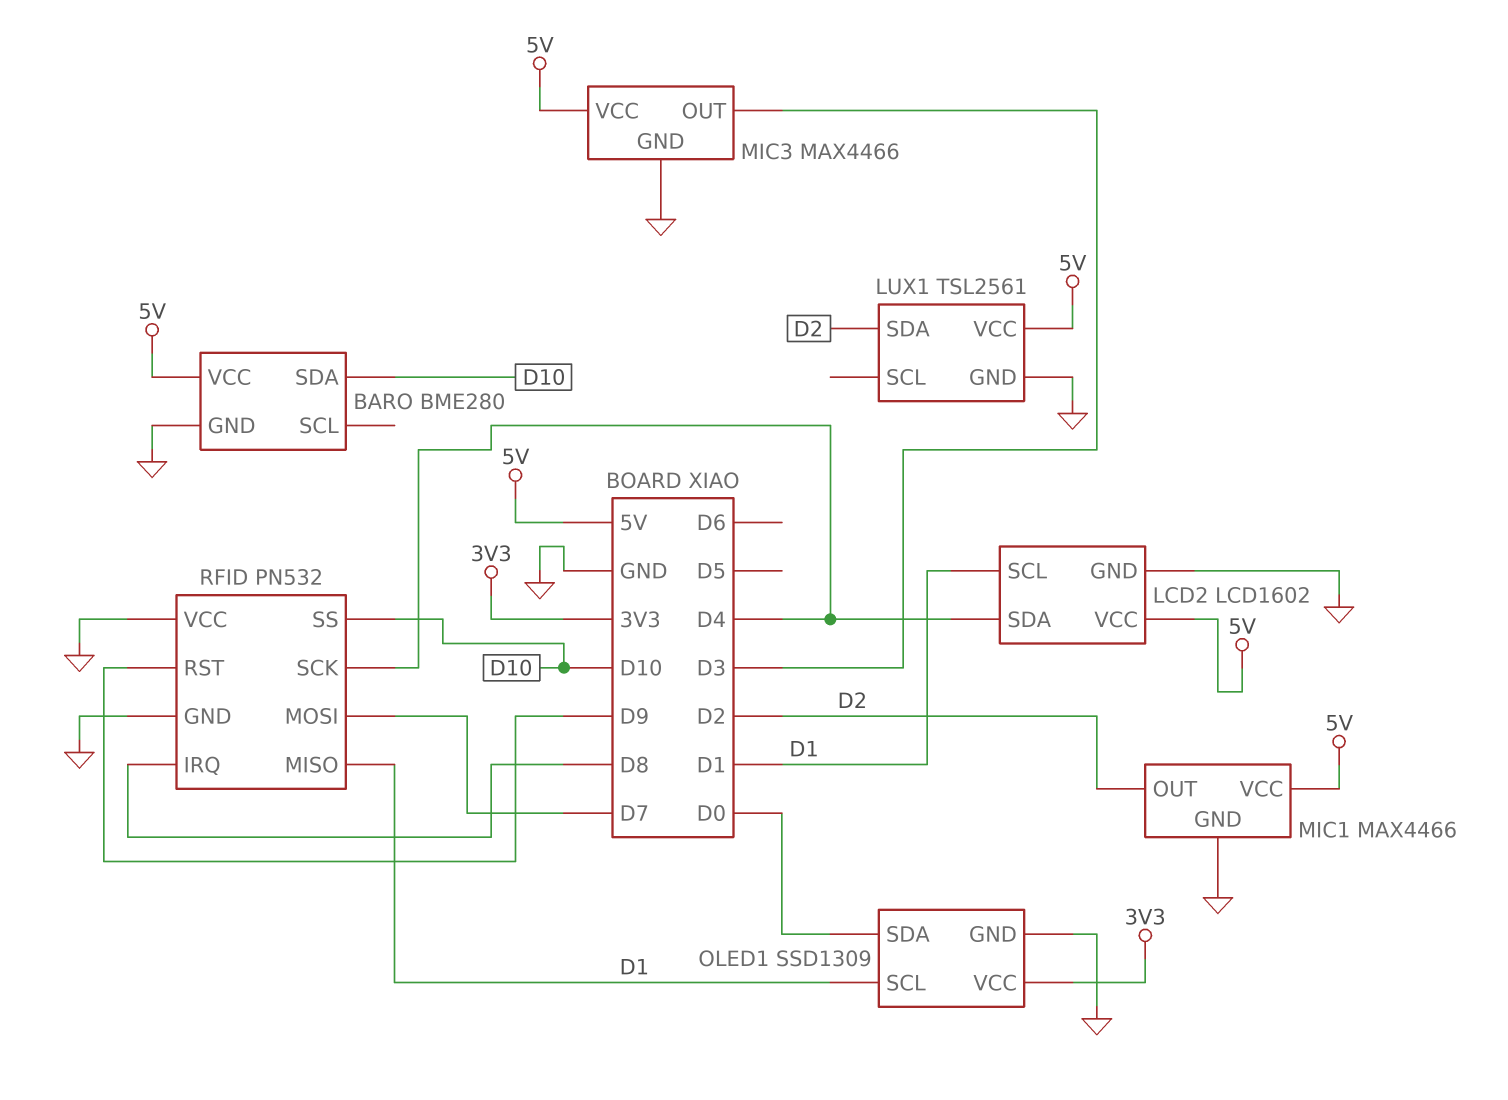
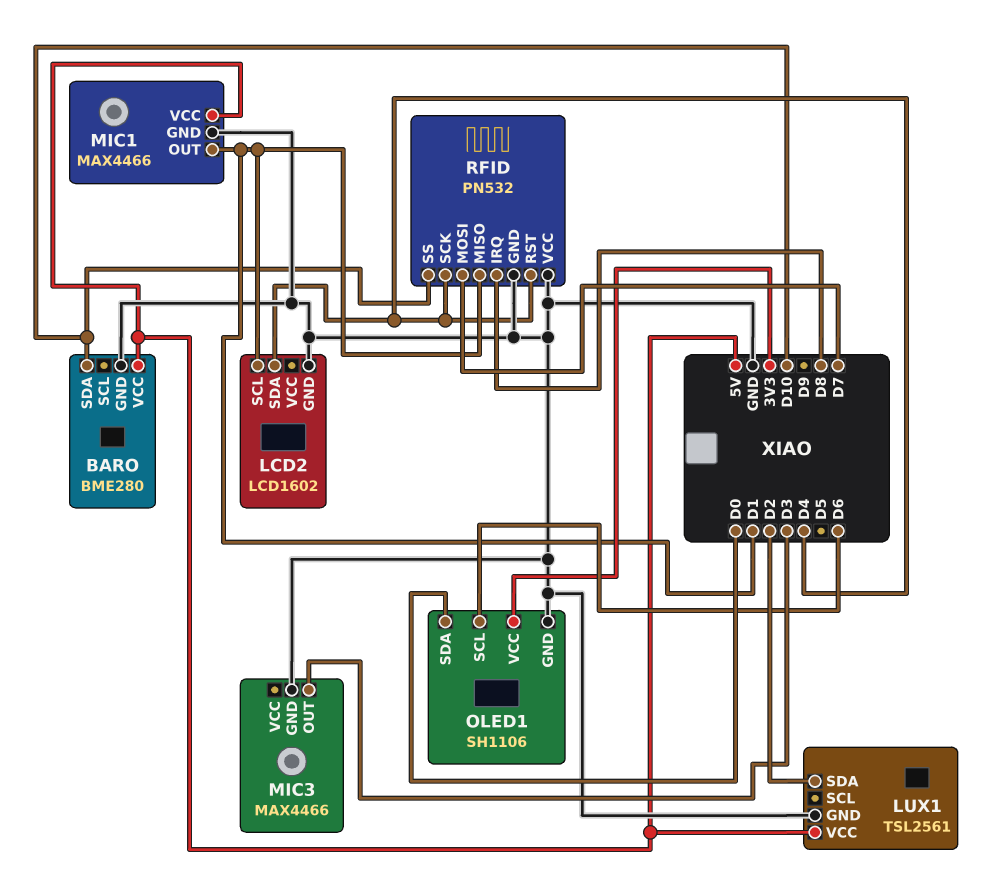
LCD2 pin VCC: 5V -> none
MIC1 pin OUT: D2 -> D1
MIC3 pin VCC: 5V -> none
OLED1: SSD1309 -> SH1106
OLED1 pin SCL: D1 -> D6
RFID pin RST: D9 -> D4

